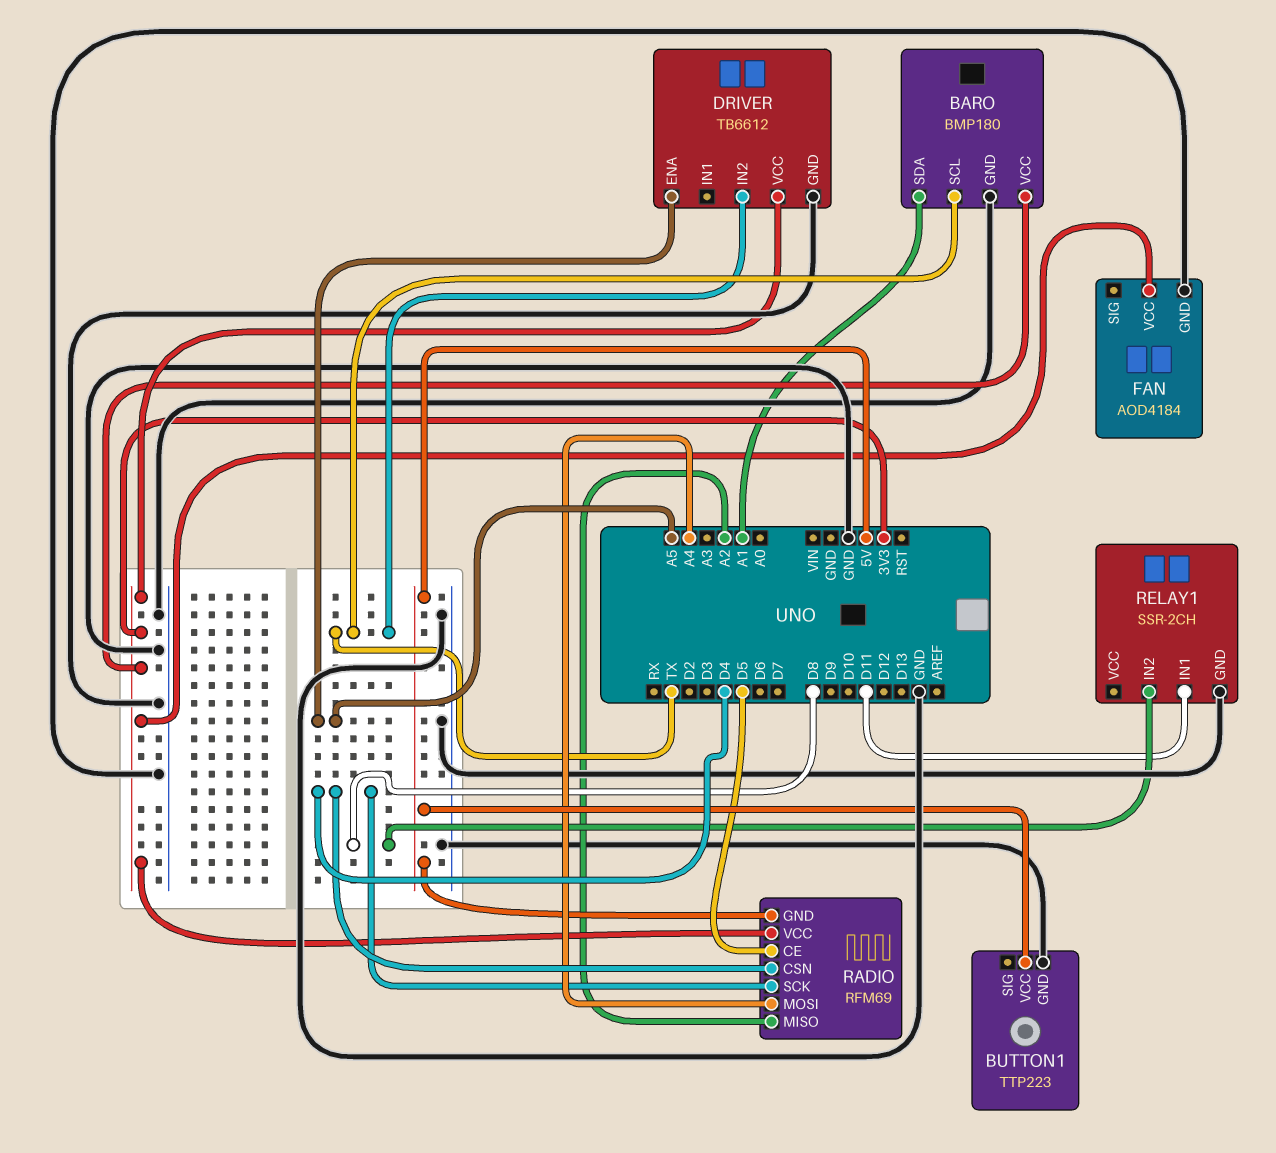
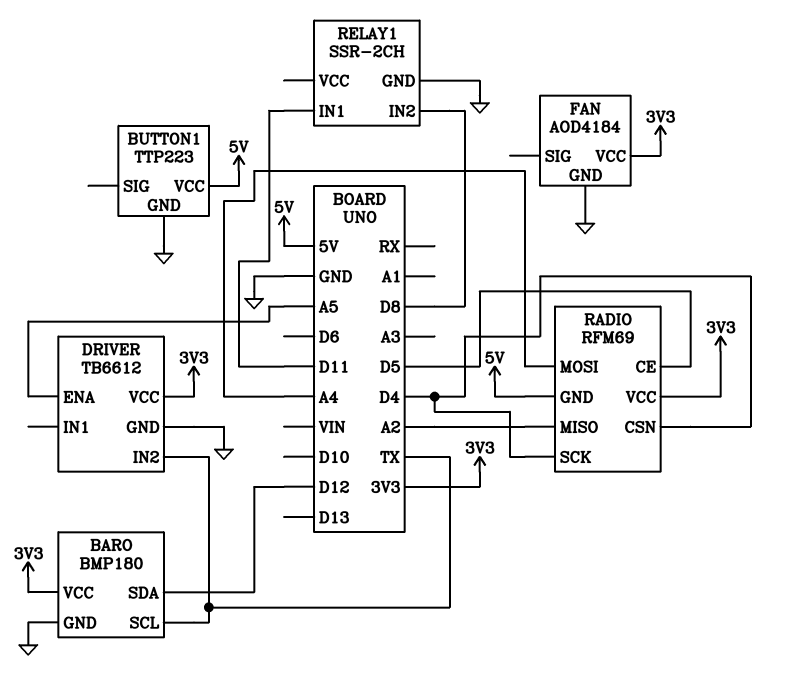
BARO pin SDA: A1 -> D12

